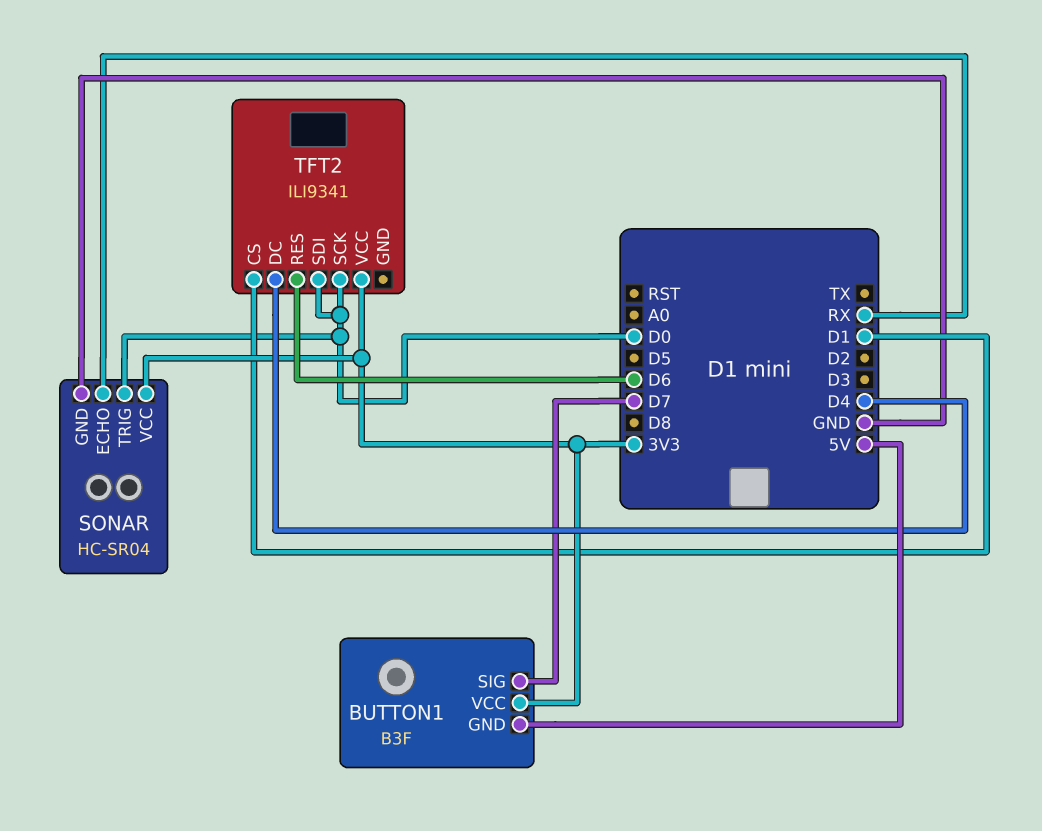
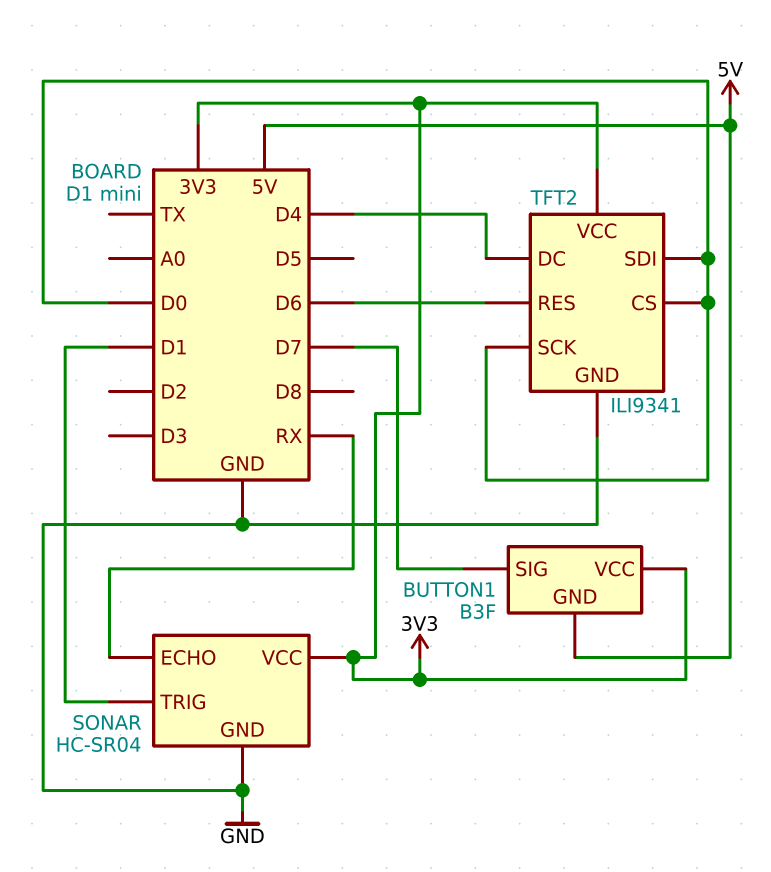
SONAR pin TRIG: D0 -> D1
TFT2 pin CS: D1 -> D0
TFT2 pin GND: none -> GND

